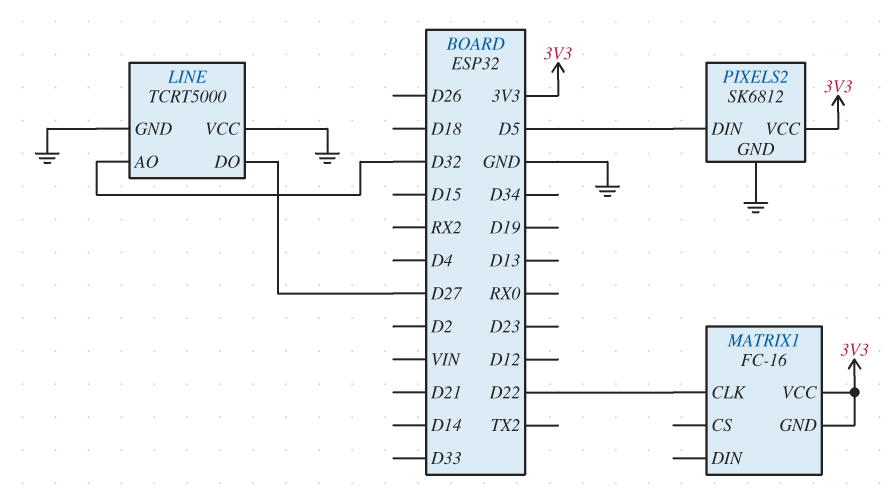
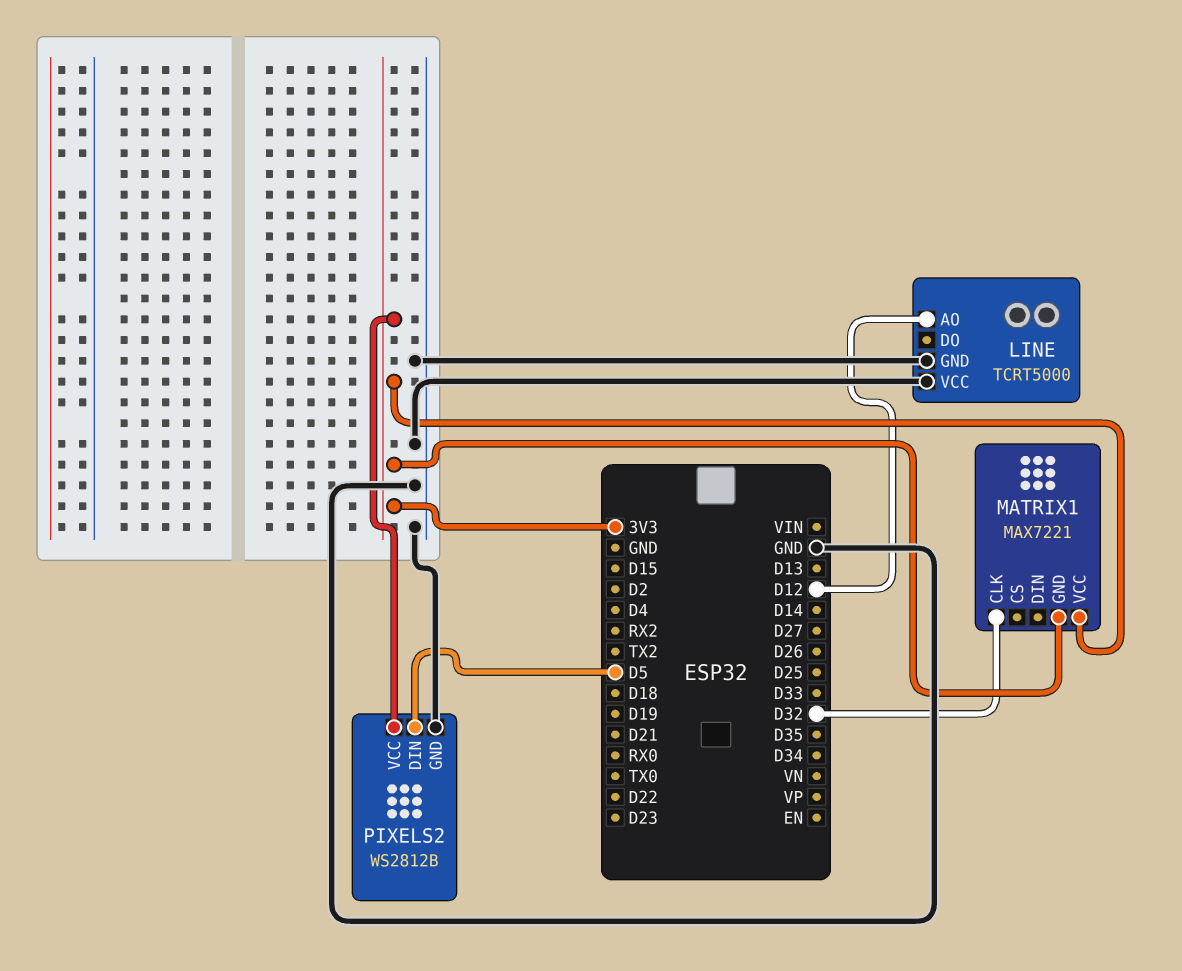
LINE pin AO: D32 -> D12
LINE pin DO: D27 -> none
MATRIX1: FC-16 -> MAX7221
MATRIX1 pin CLK: D22 -> D32
PIXELS2: SK6812 -> WS2812B

